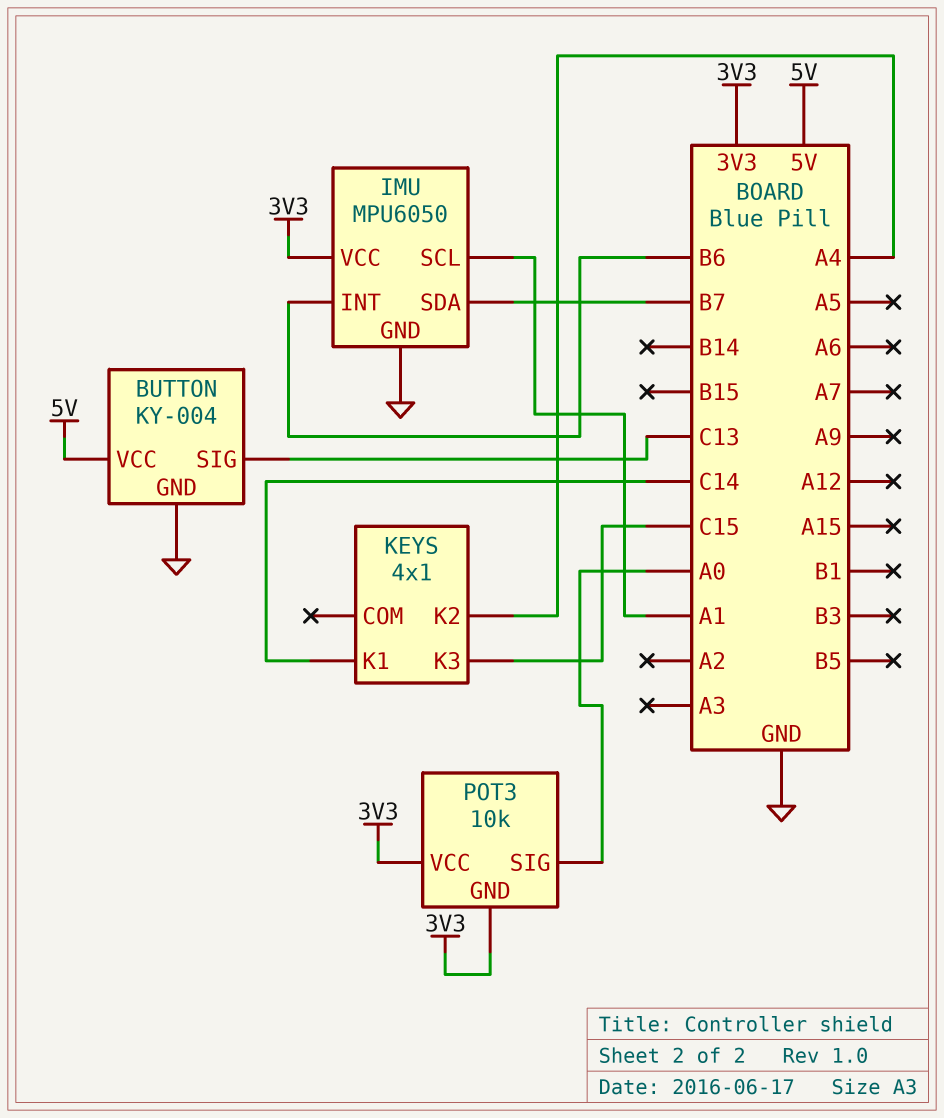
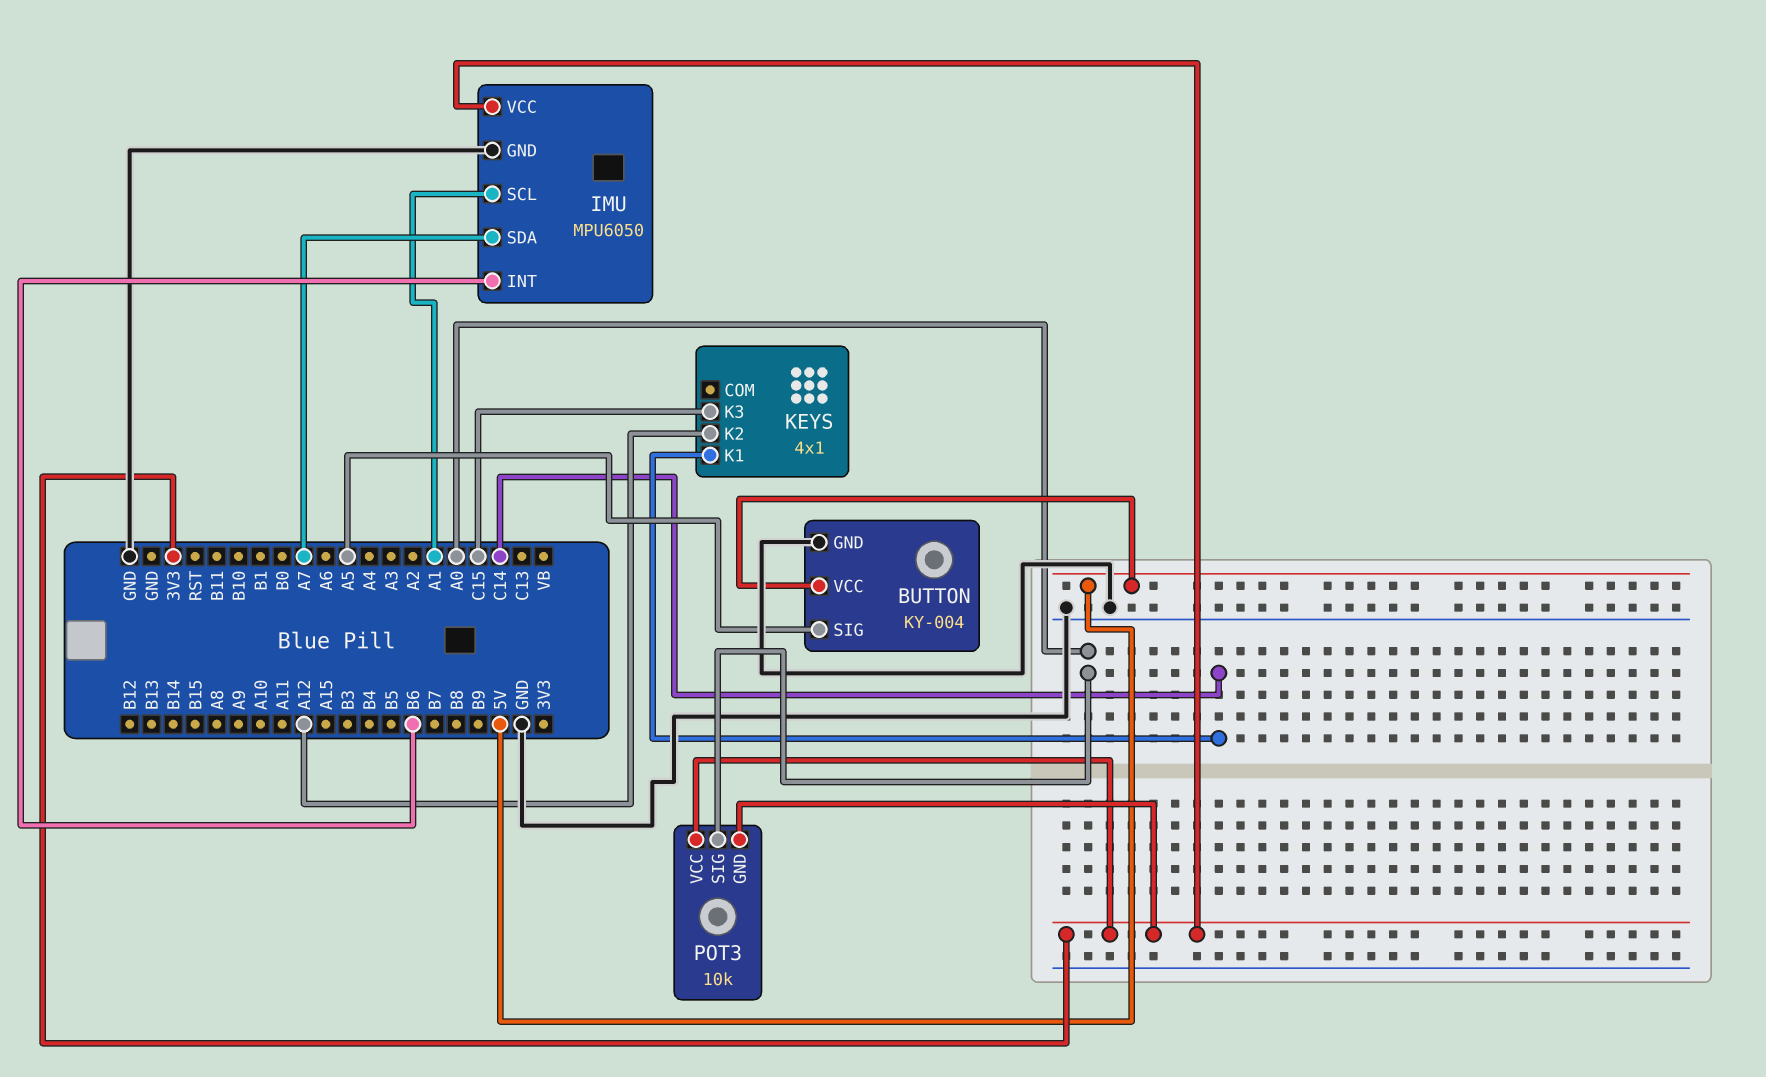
BUTTON pin SIG: C13 -> A5
IMU pin SDA: B7 -> A7
KEYS pin K2: A4 -> A12

